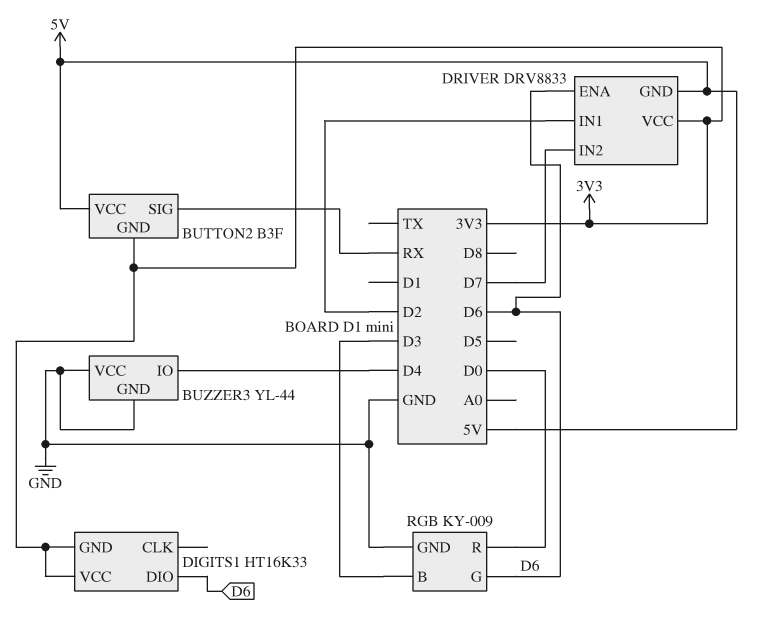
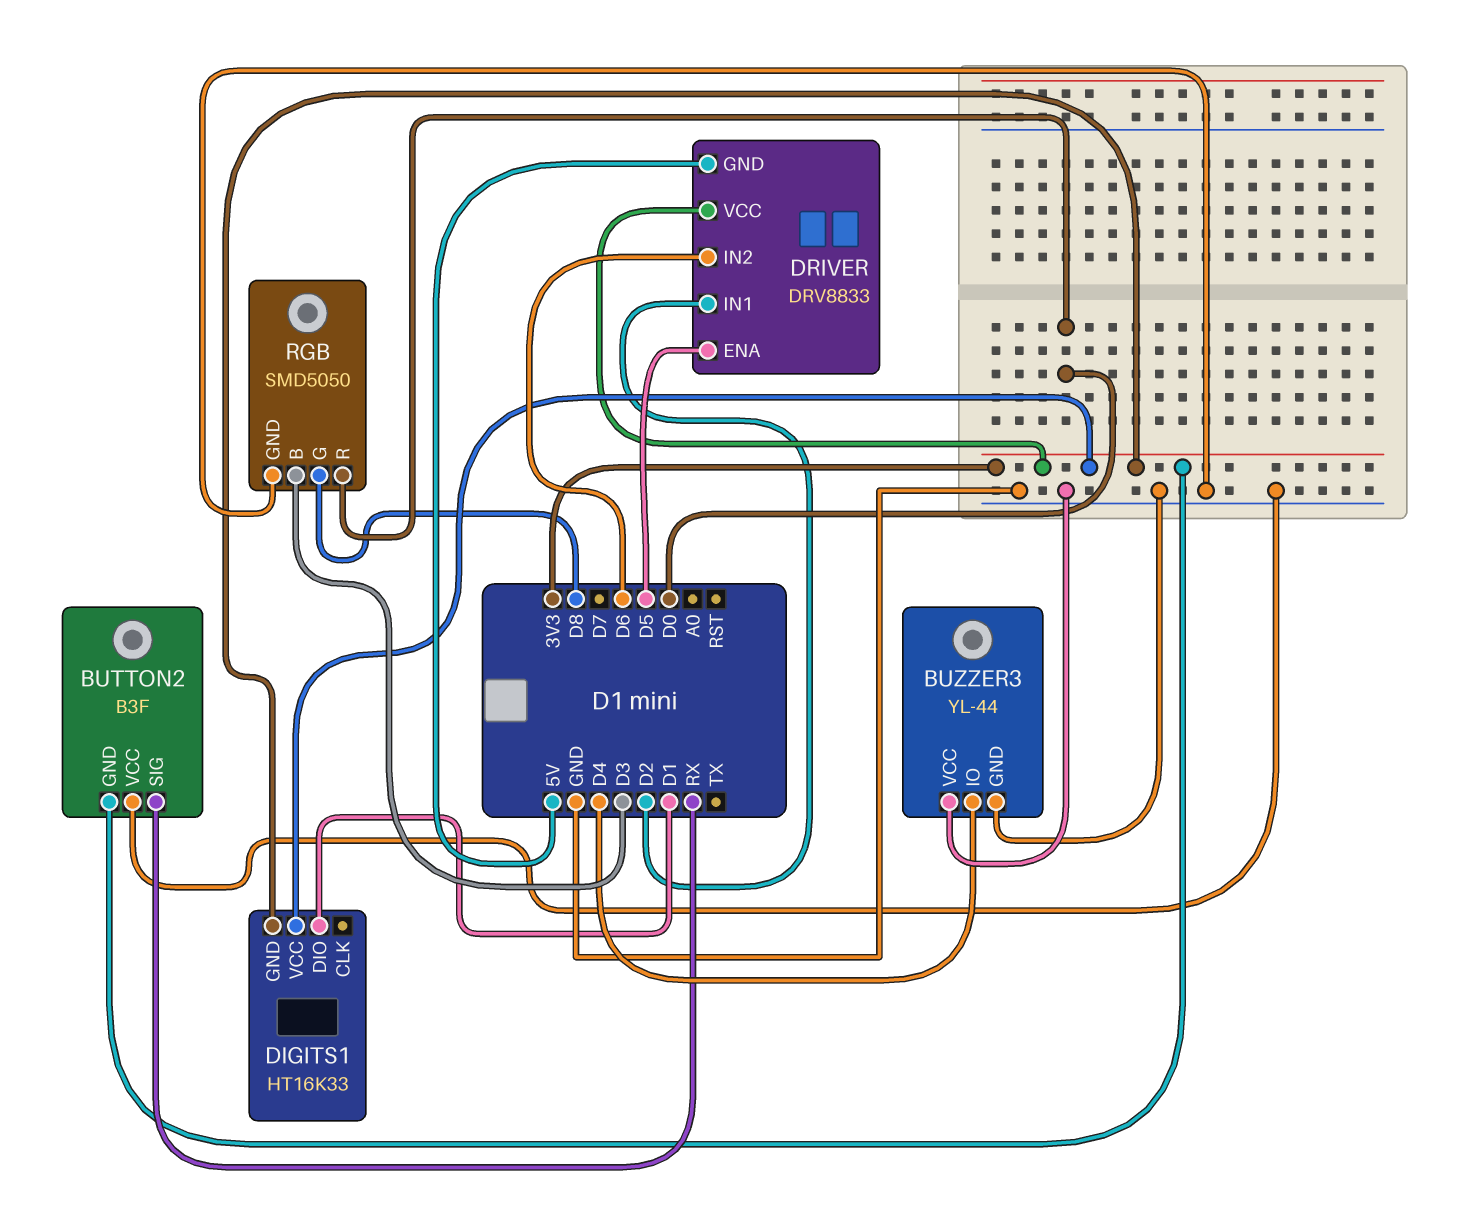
BUTTON2 pin VCC: 5V -> GND
DIGITS1 pin DIO: D6 -> D1
DRIVER pin ENA: D6 -> D5
DRIVER pin IN2: D7 -> D6
RGB: KY-009 -> SMD5050
RGB pin G: D6 -> D8

